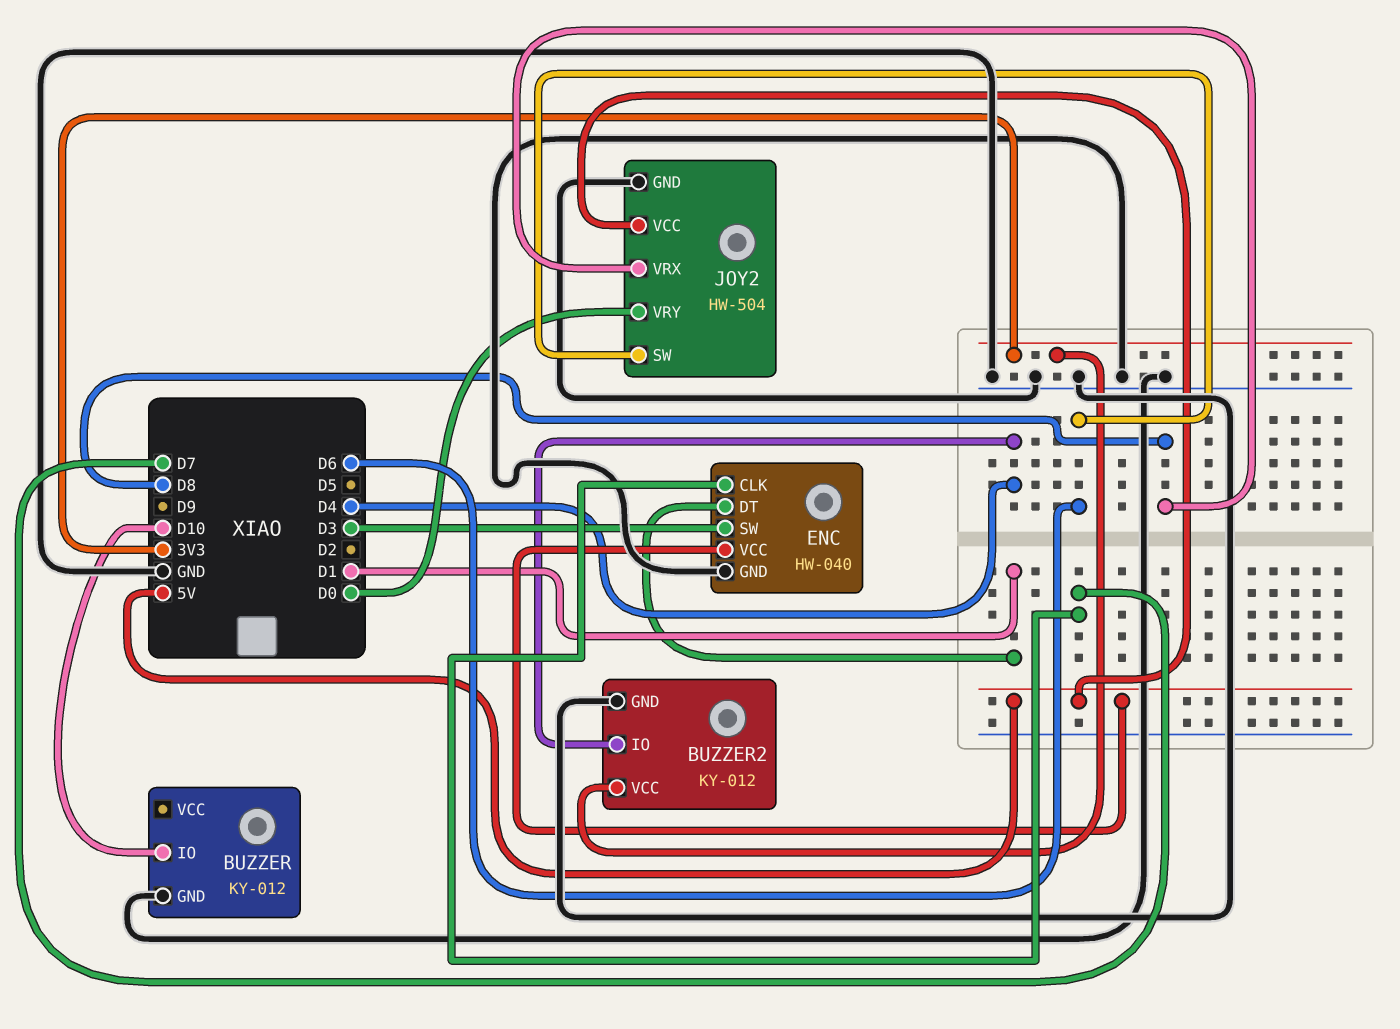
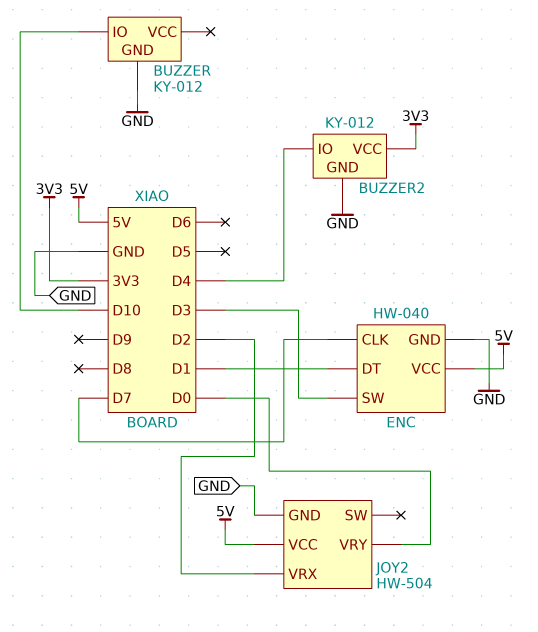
JOY2 pin SW: D6 -> none
JOY2 pin VRX: D8 -> D2

